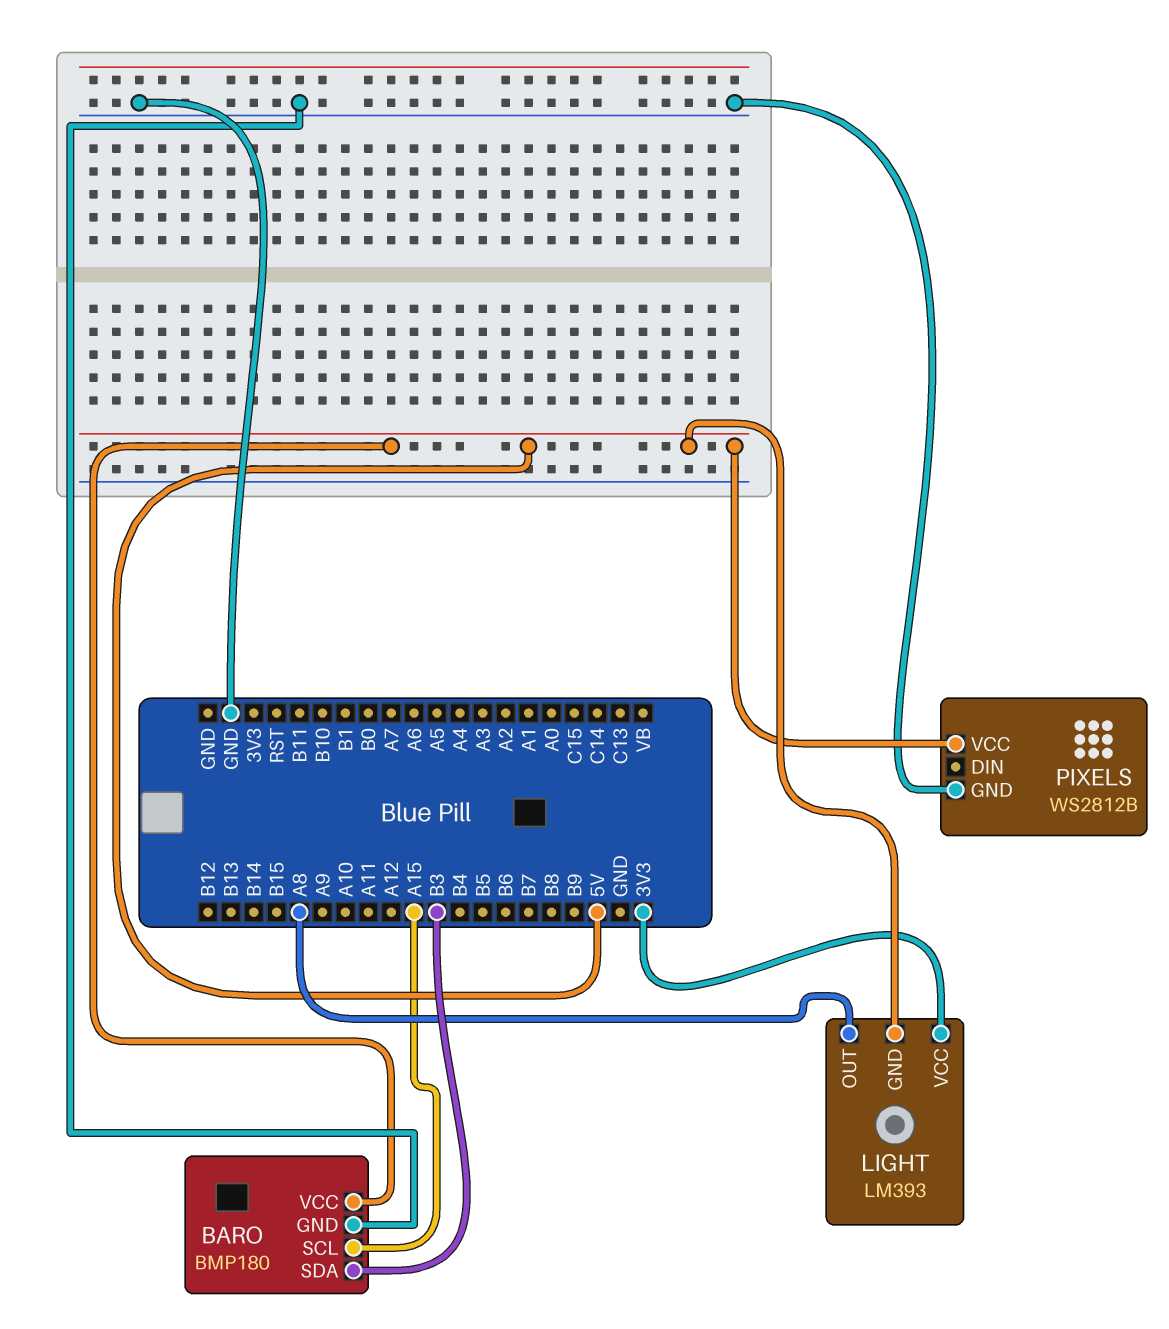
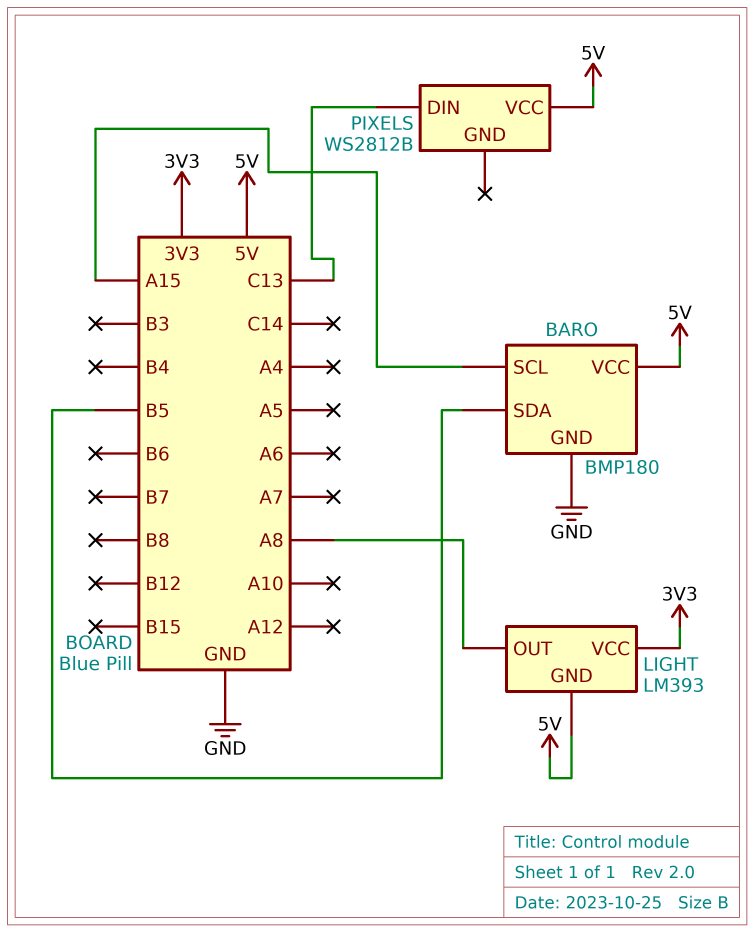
BARO pin SDA: B3 -> B5
PIXELS pin DIN: none -> C13
PIXELS pin GND: GND -> none

